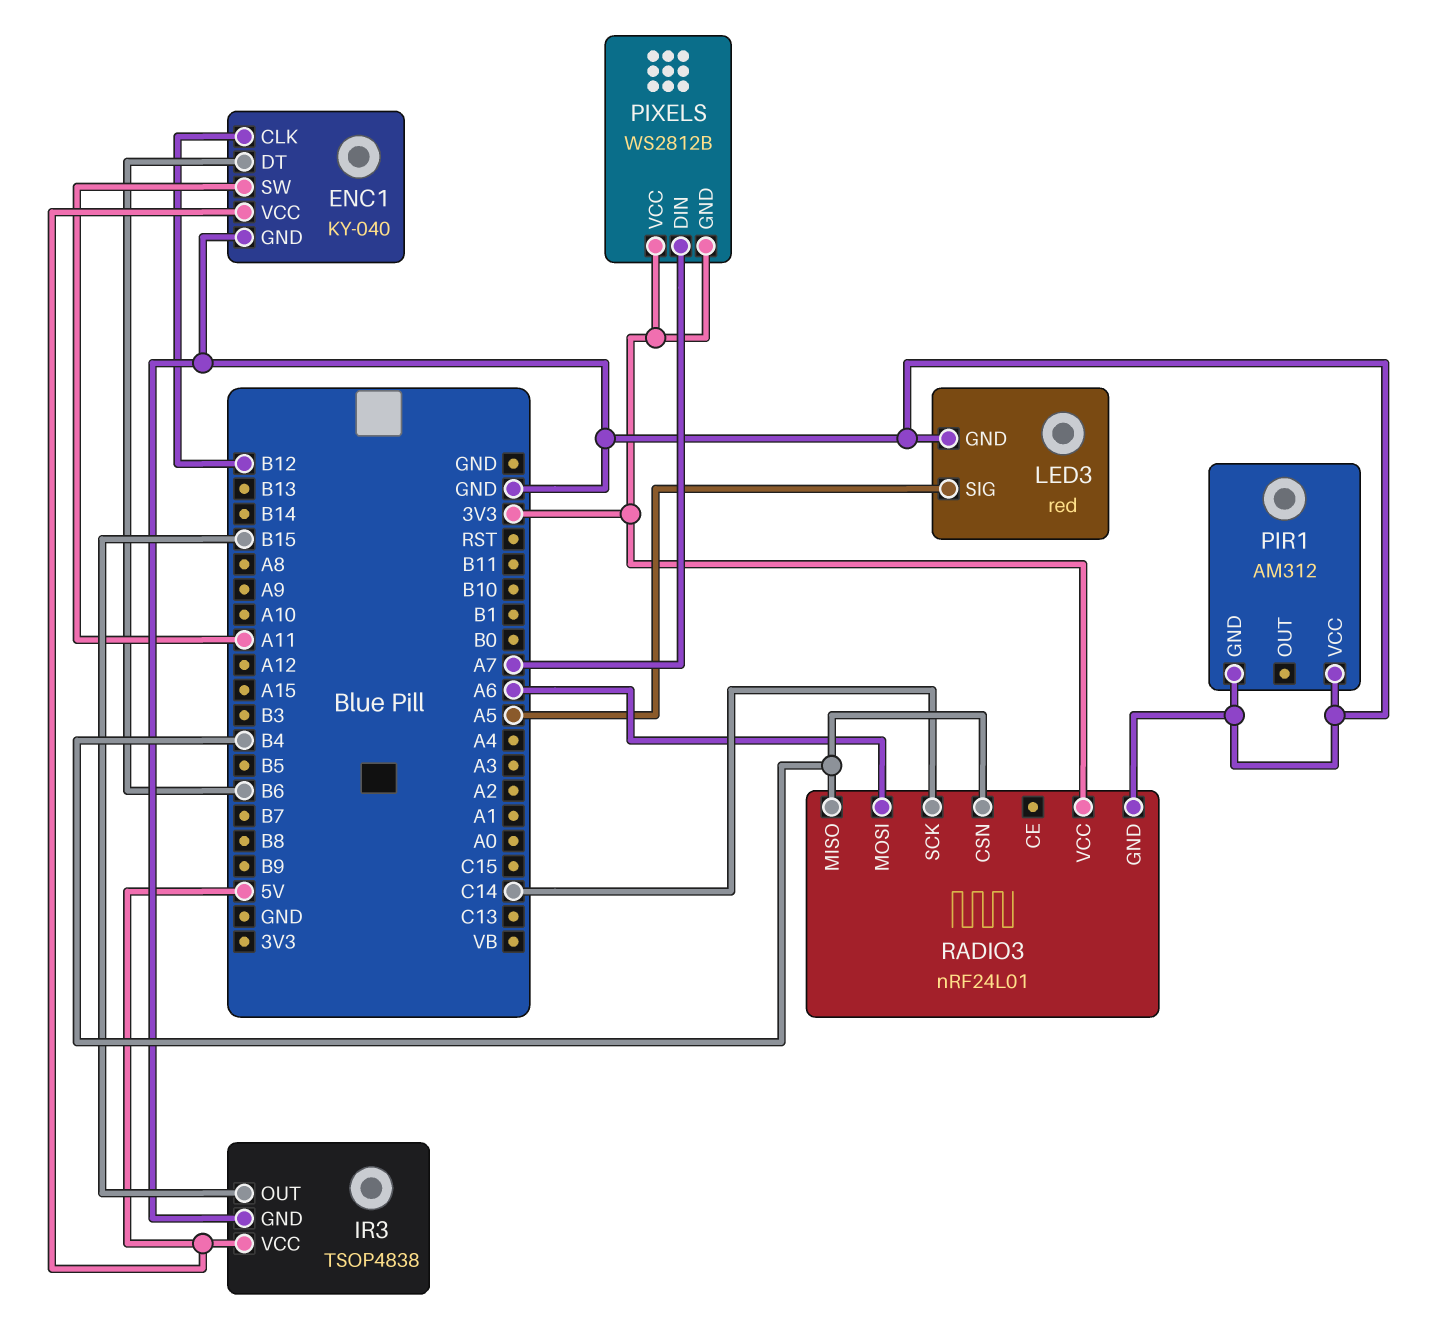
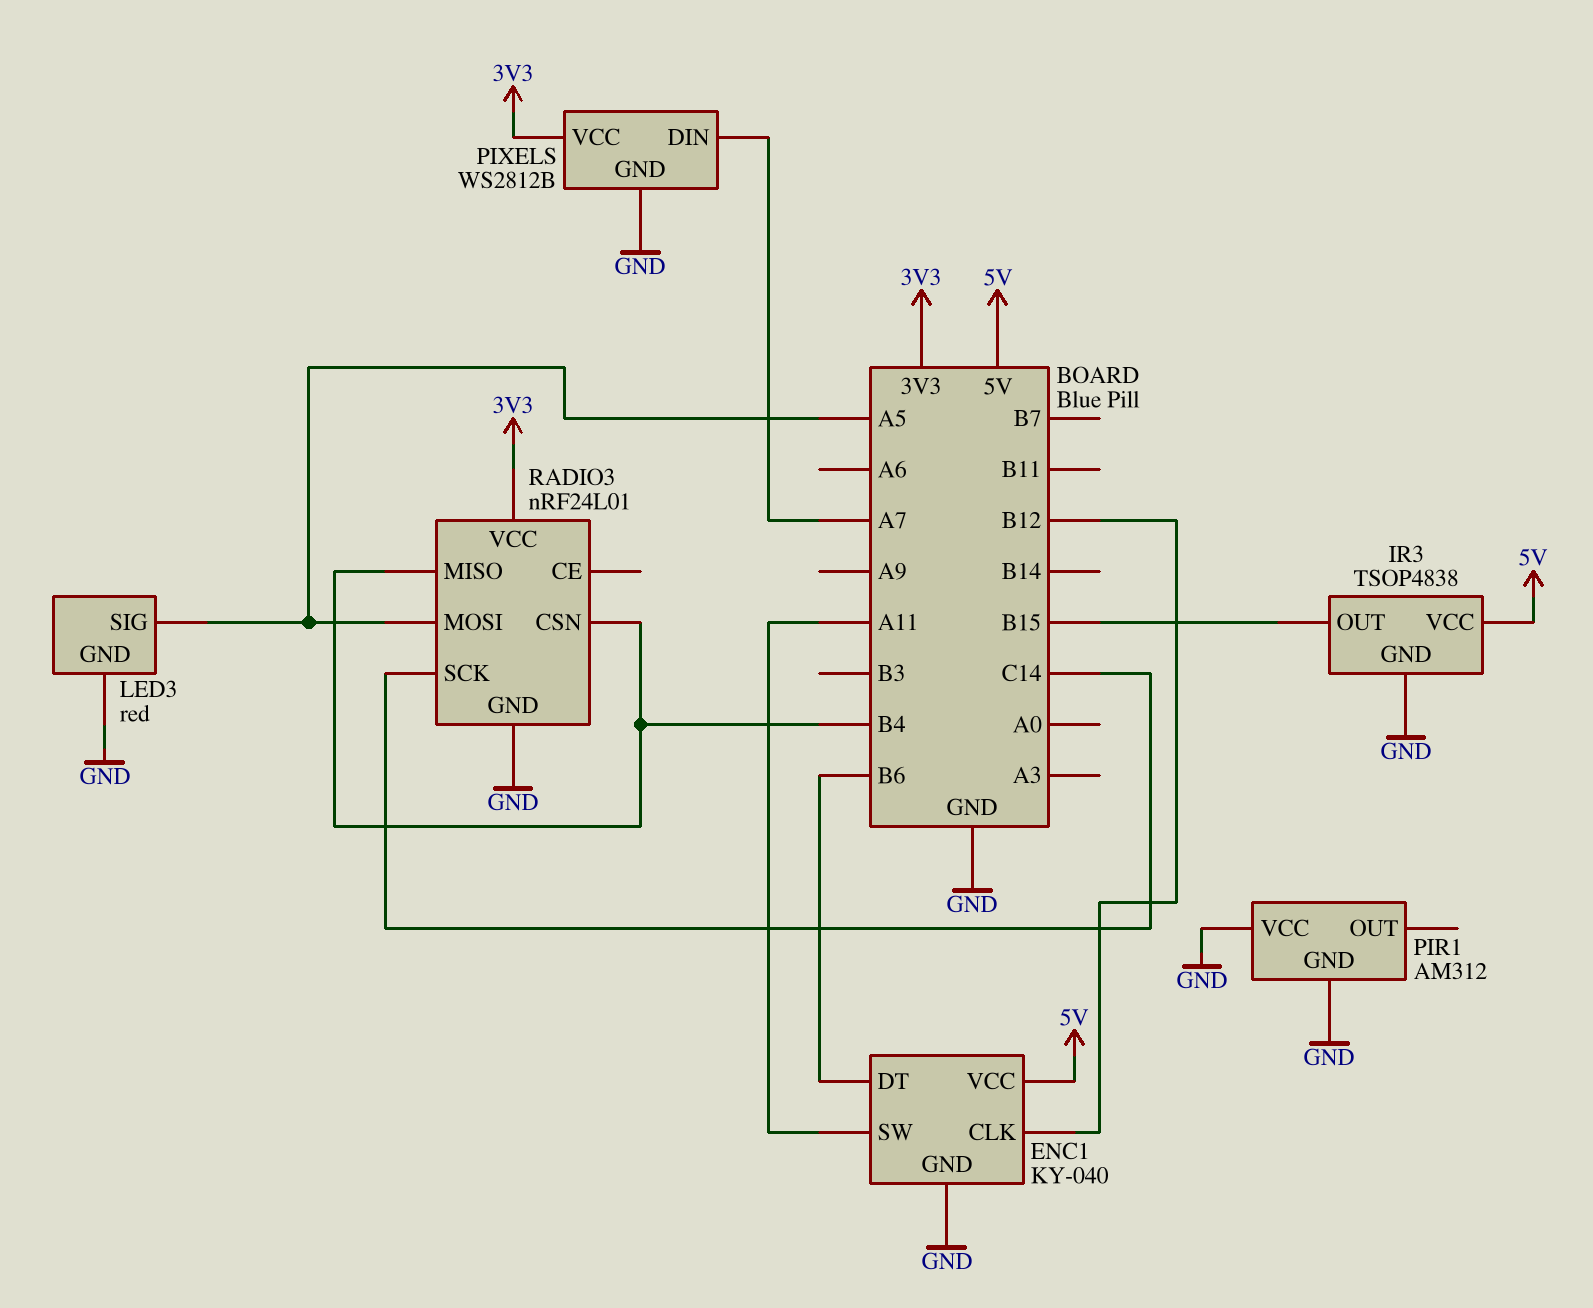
PIXELS pin GND: 3V3 -> GND
RADIO3 pin MOSI: A6 -> A5

